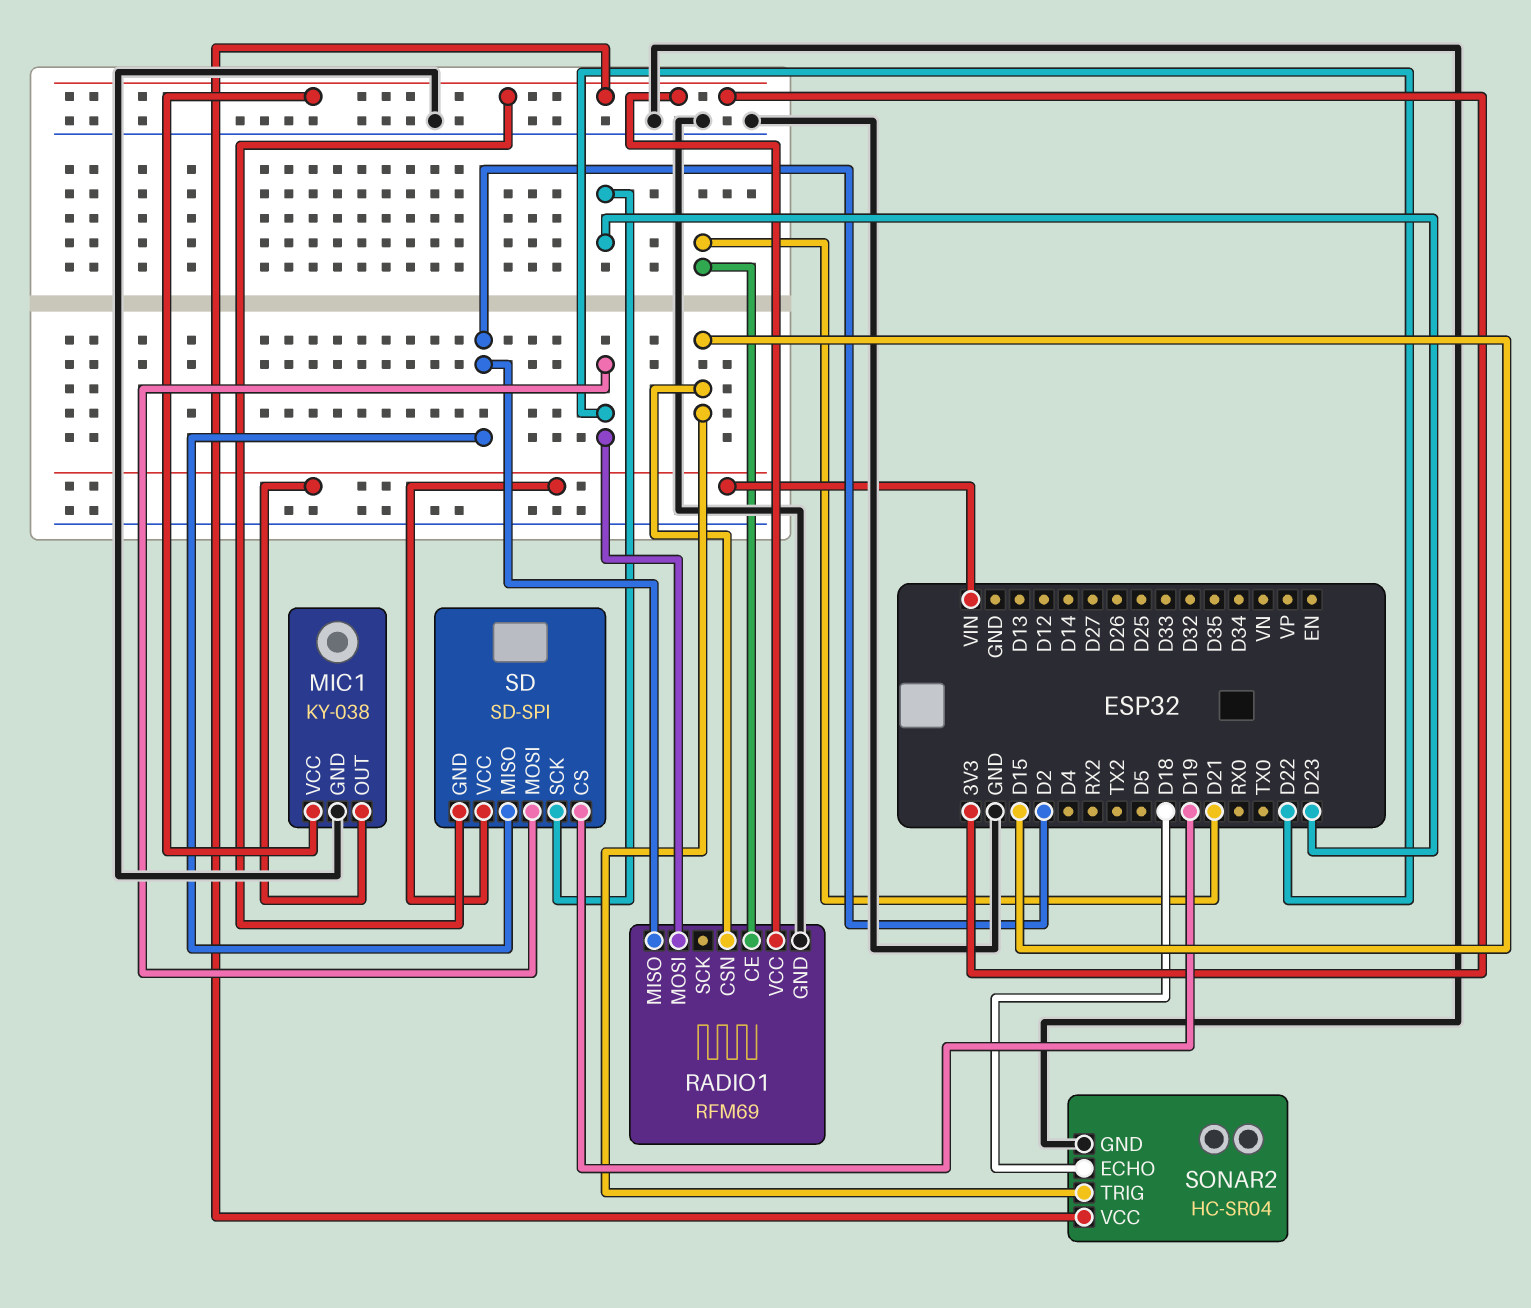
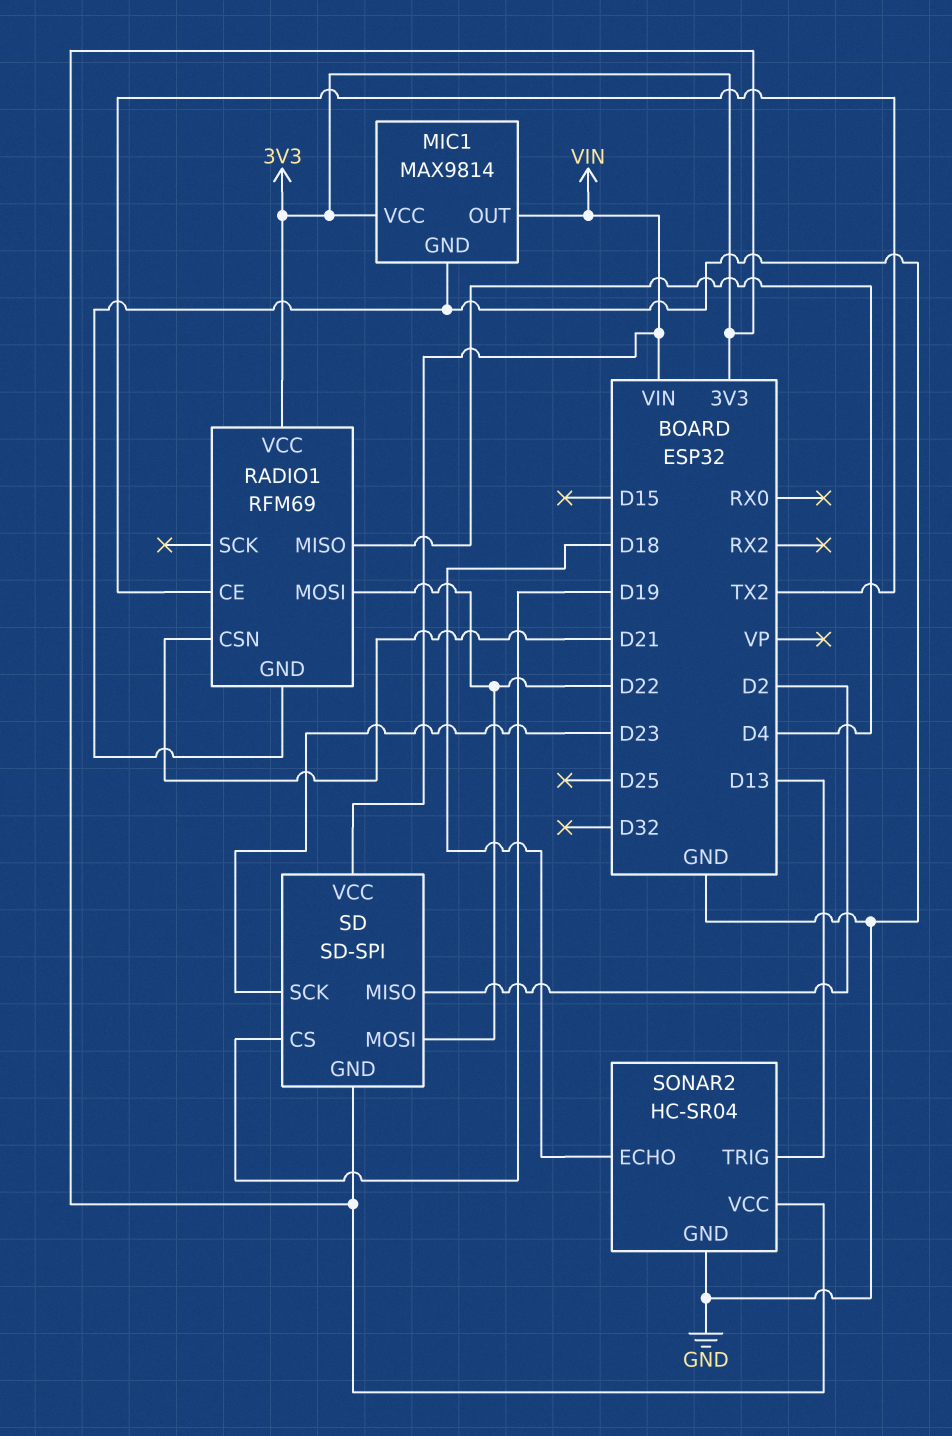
MIC1: KY-038 -> MAX9814
RADIO1 pin CE: D21 -> TX2
RADIO1 pin CSN: D15 -> D21
RADIO1 pin MISO: D2 -> D4
SONAR2 pin TRIG: D15 -> D13

